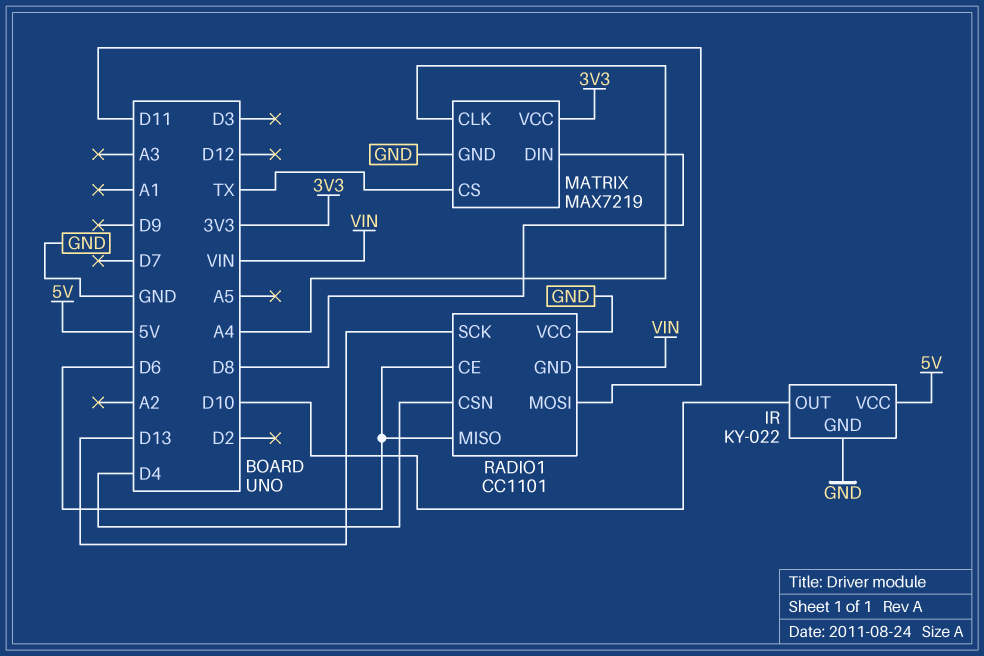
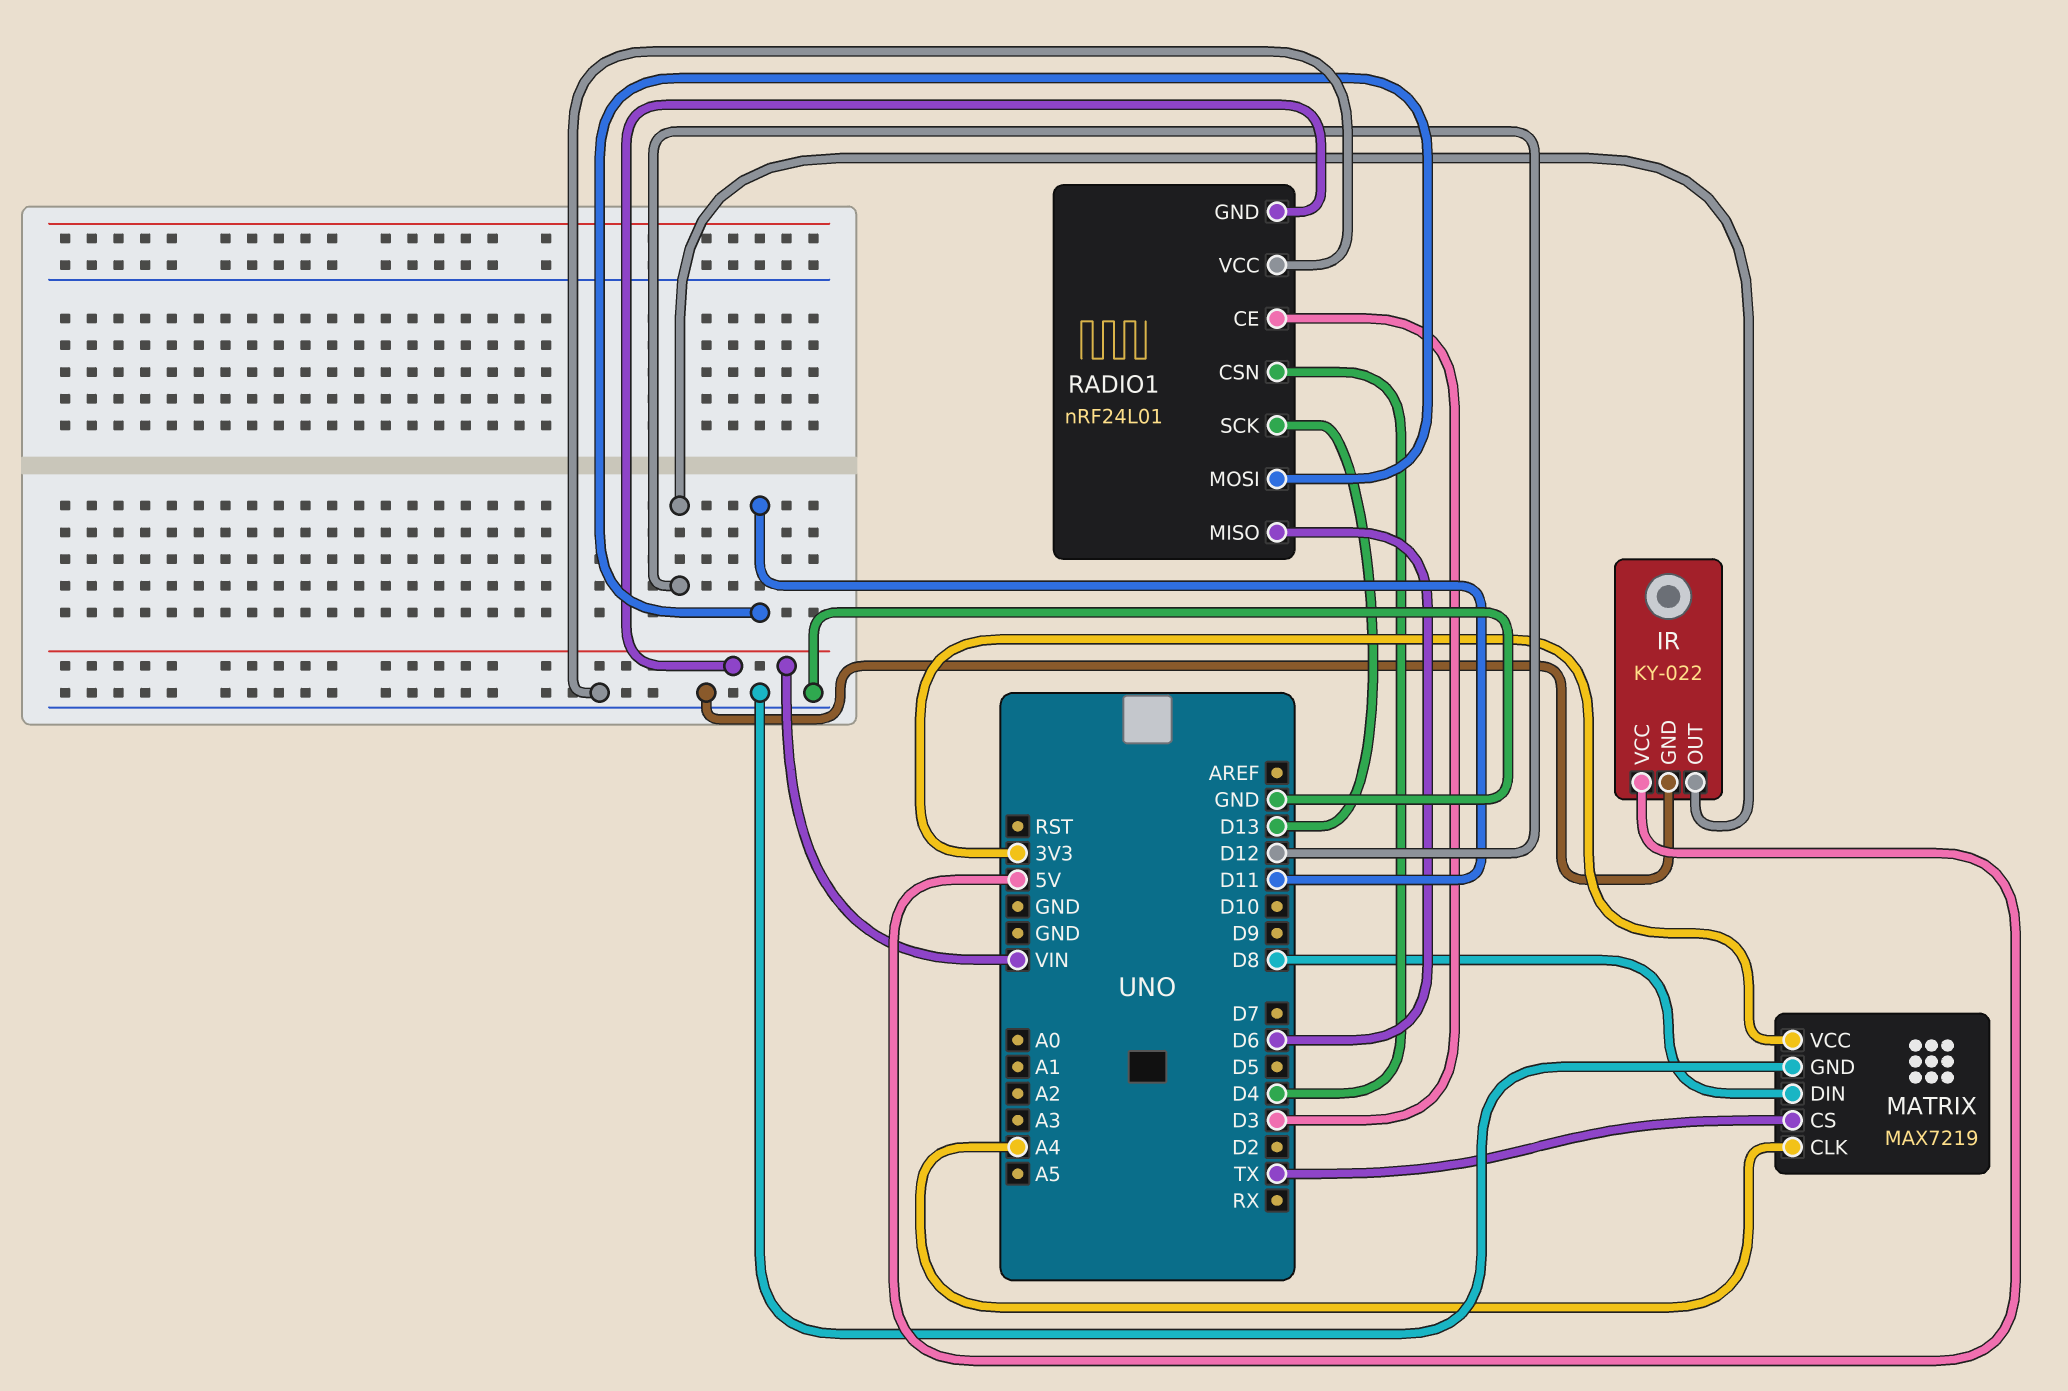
IR pin OUT: D10 -> D12
RADIO1: CC1101 -> nRF24L01
RADIO1 pin CE: D6 -> D3

